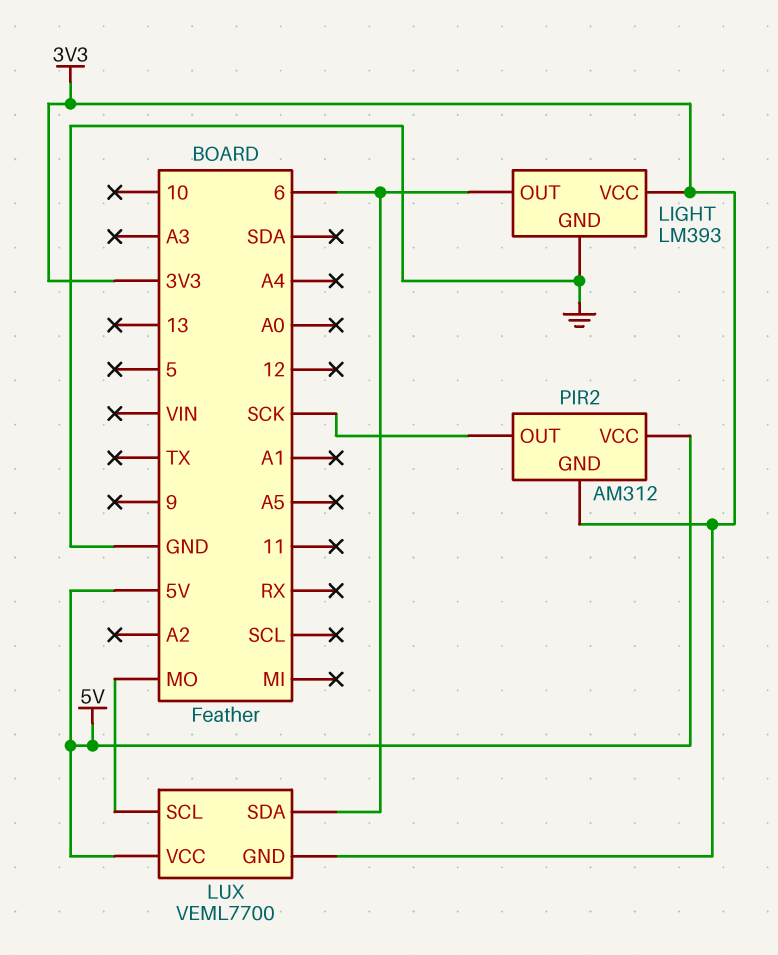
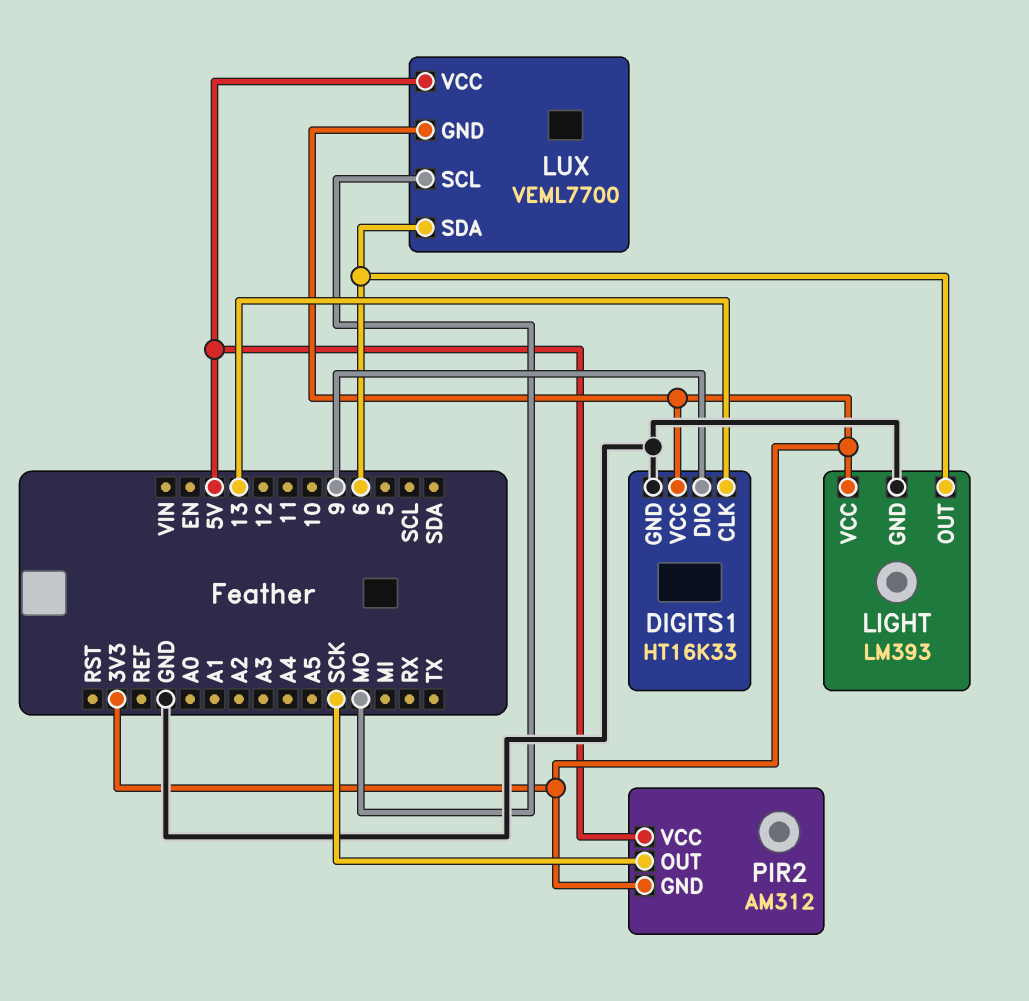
DIGITS1: none -> HT16K33
DIGITS1 pin CLK: none -> 13
DIGITS1 pin DIO: none -> 9
DIGITS1 pin GND: none -> GND
DIGITS1 pin VCC: none -> 3V3

